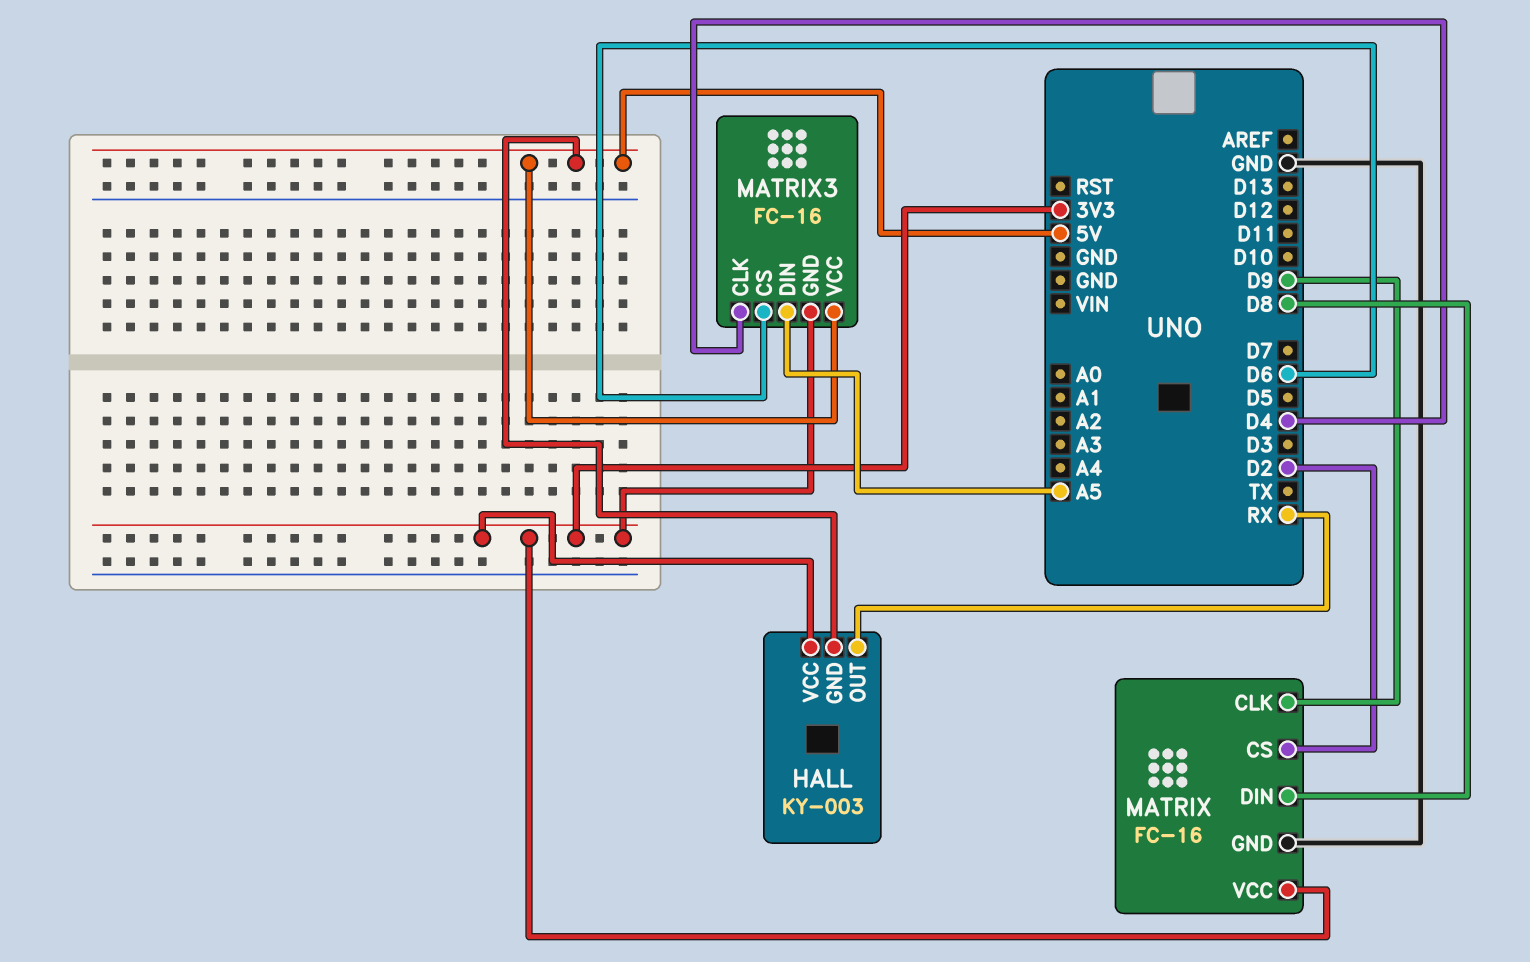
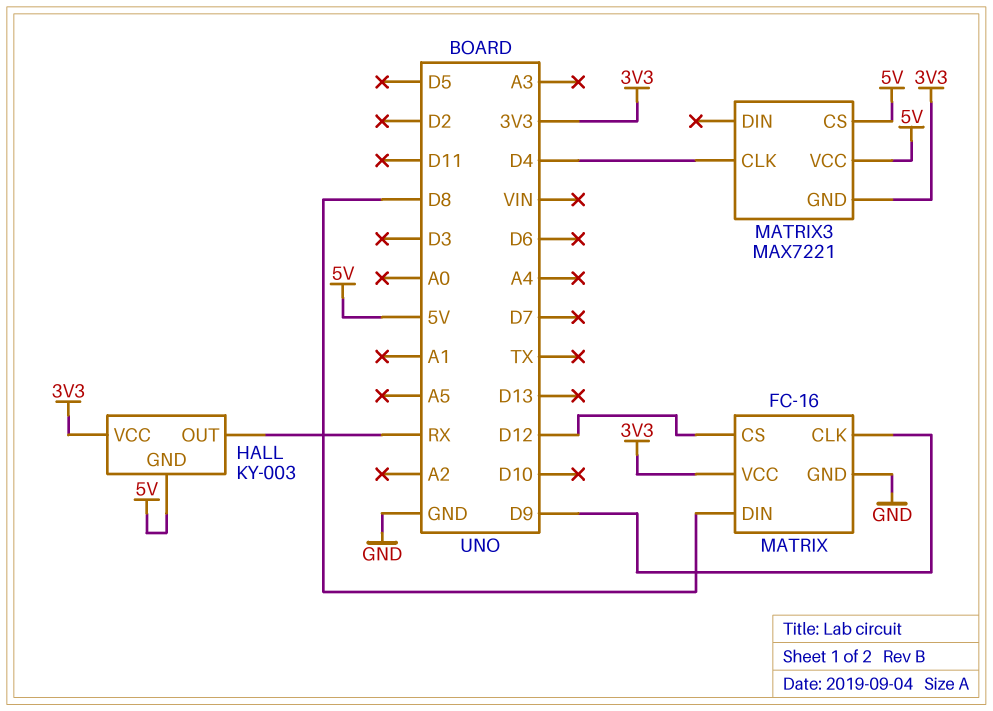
MATRIX pin CS: D2 -> D12
MATRIX3: FC-16 -> MAX7221
MATRIX3 pin CS: D6 -> 5V
MATRIX3 pin DIN: A5 -> none

